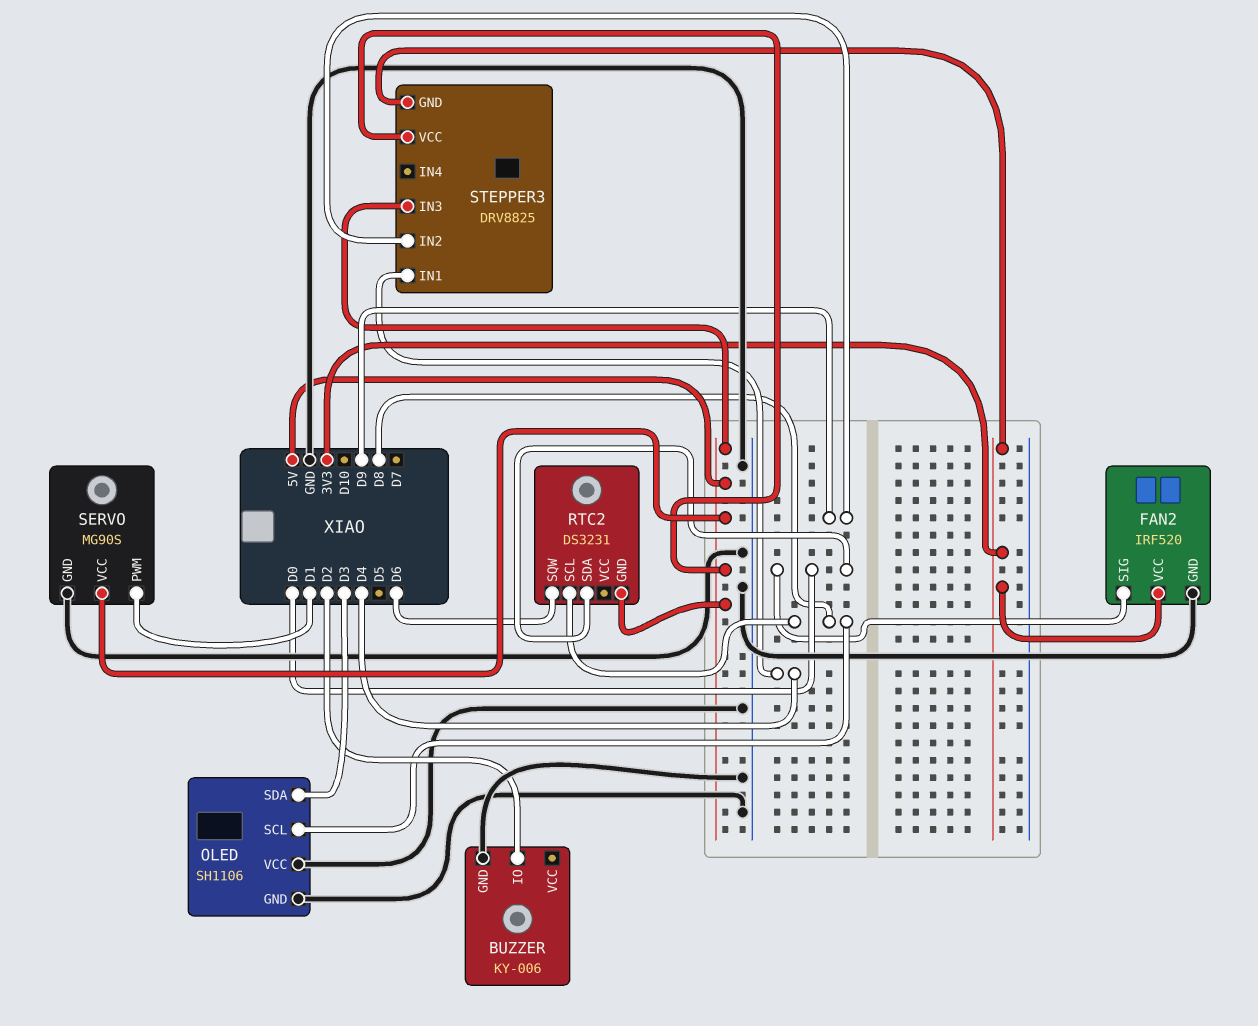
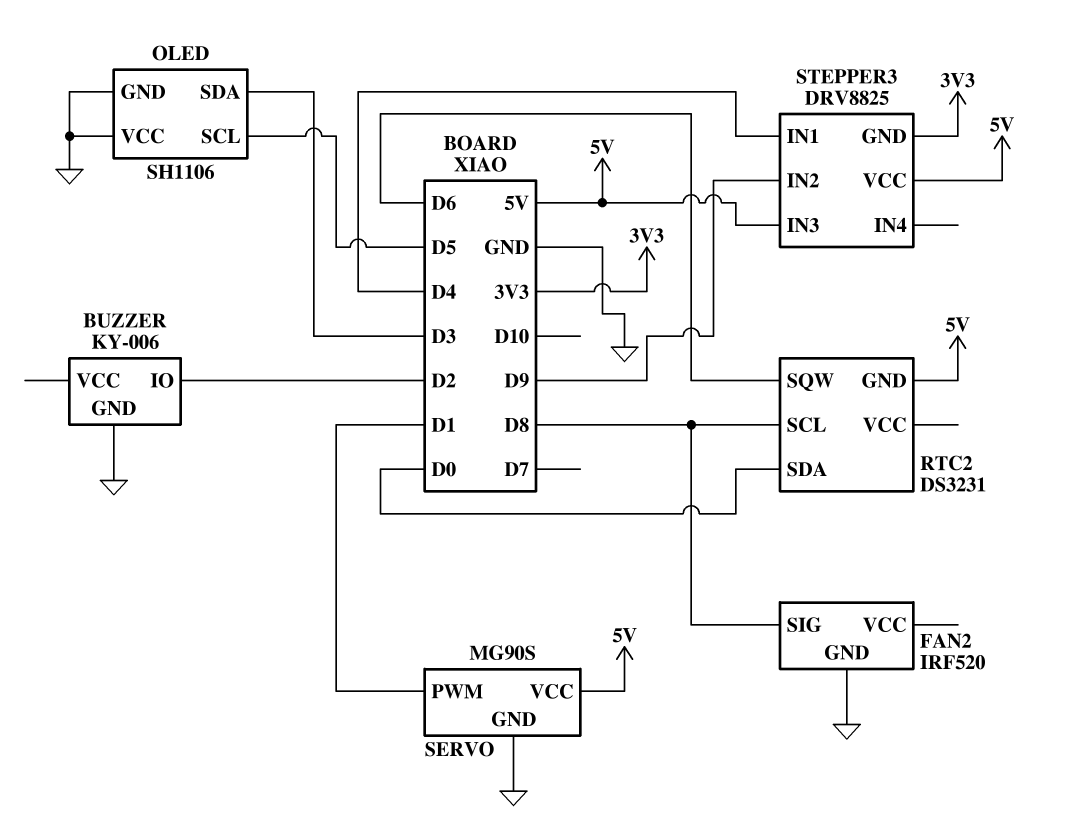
FAN2 pin SIG: D0 -> D8
FAN2 pin VCC: 3V3 -> none
OLED pin SCL: D8 -> D5

